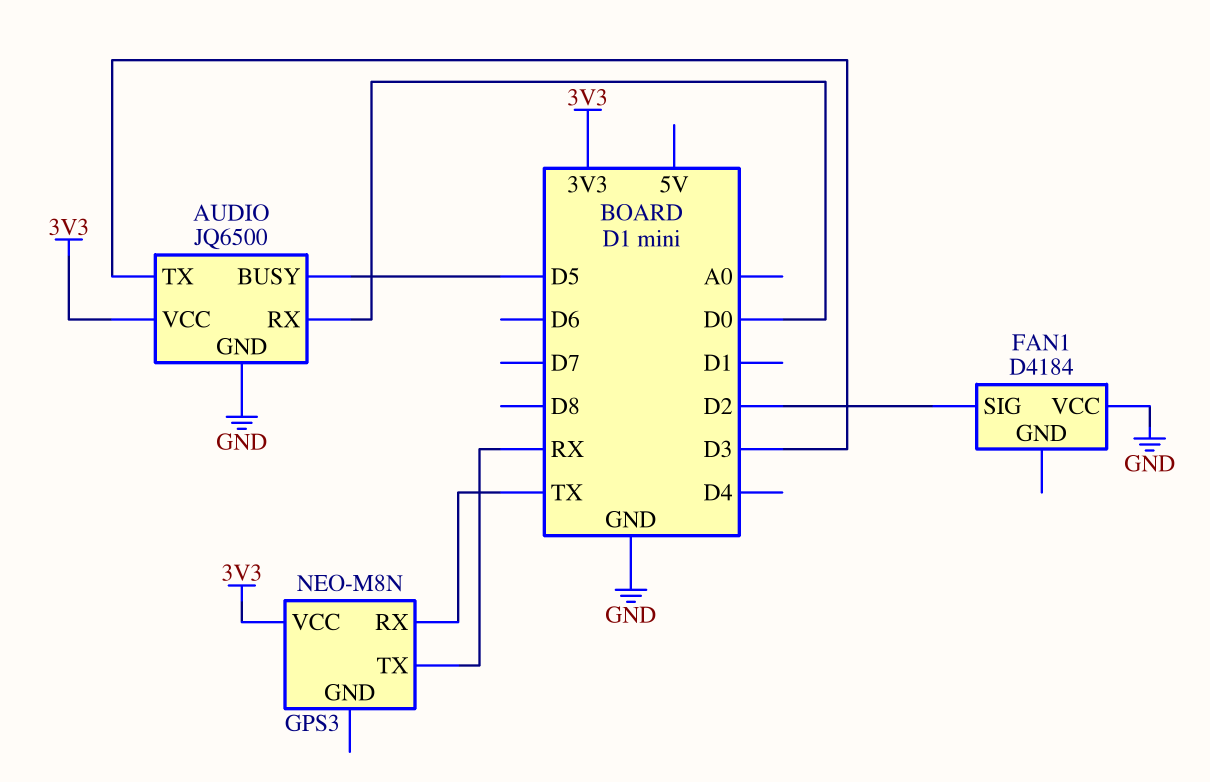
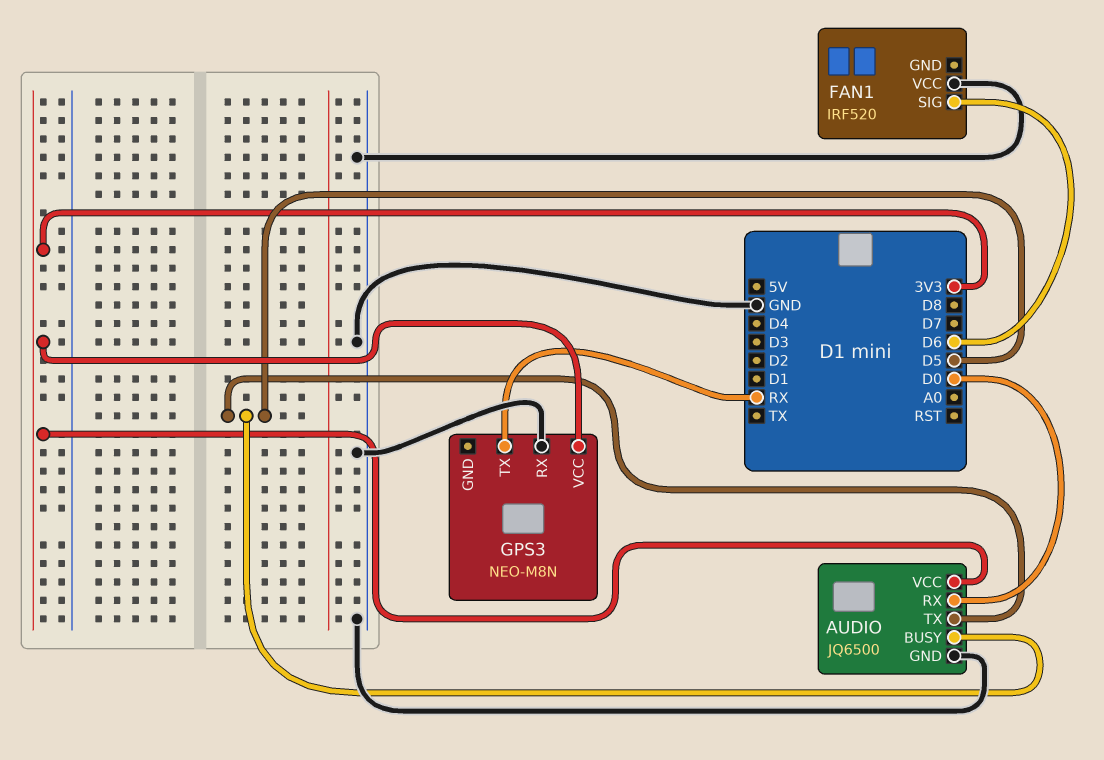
AUDIO pin TX: D3 -> D5
FAN1: D4184 -> IRF520
FAN1 pin SIG: D2 -> D6
GPS3 pin RX: TX -> GND

